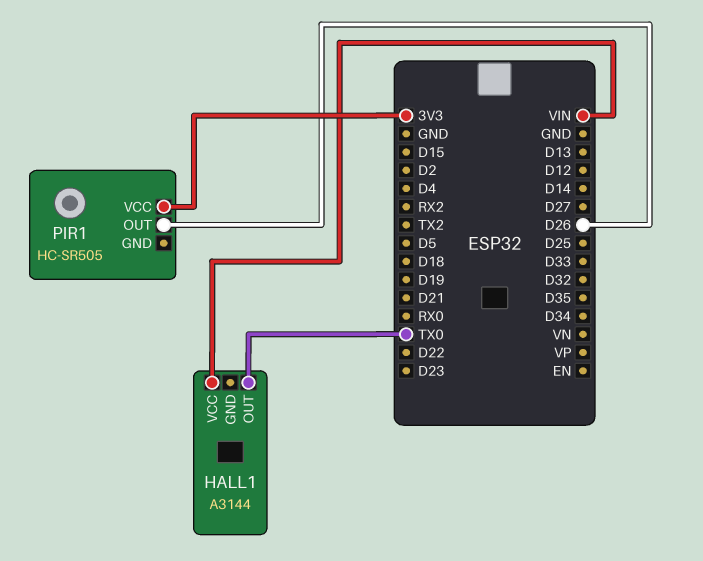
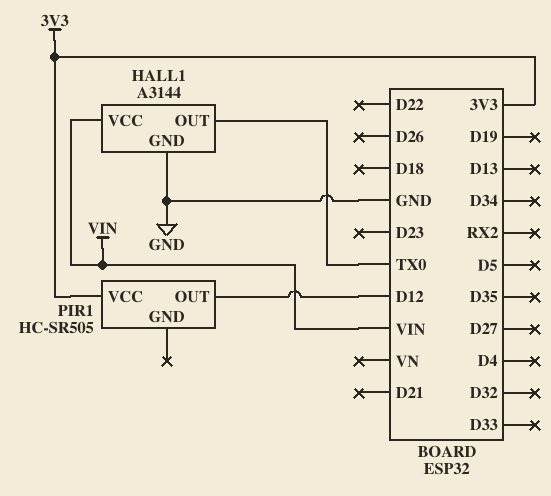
HALL1 pin GND: none -> GND
PIR1 pin OUT: D26 -> D12

